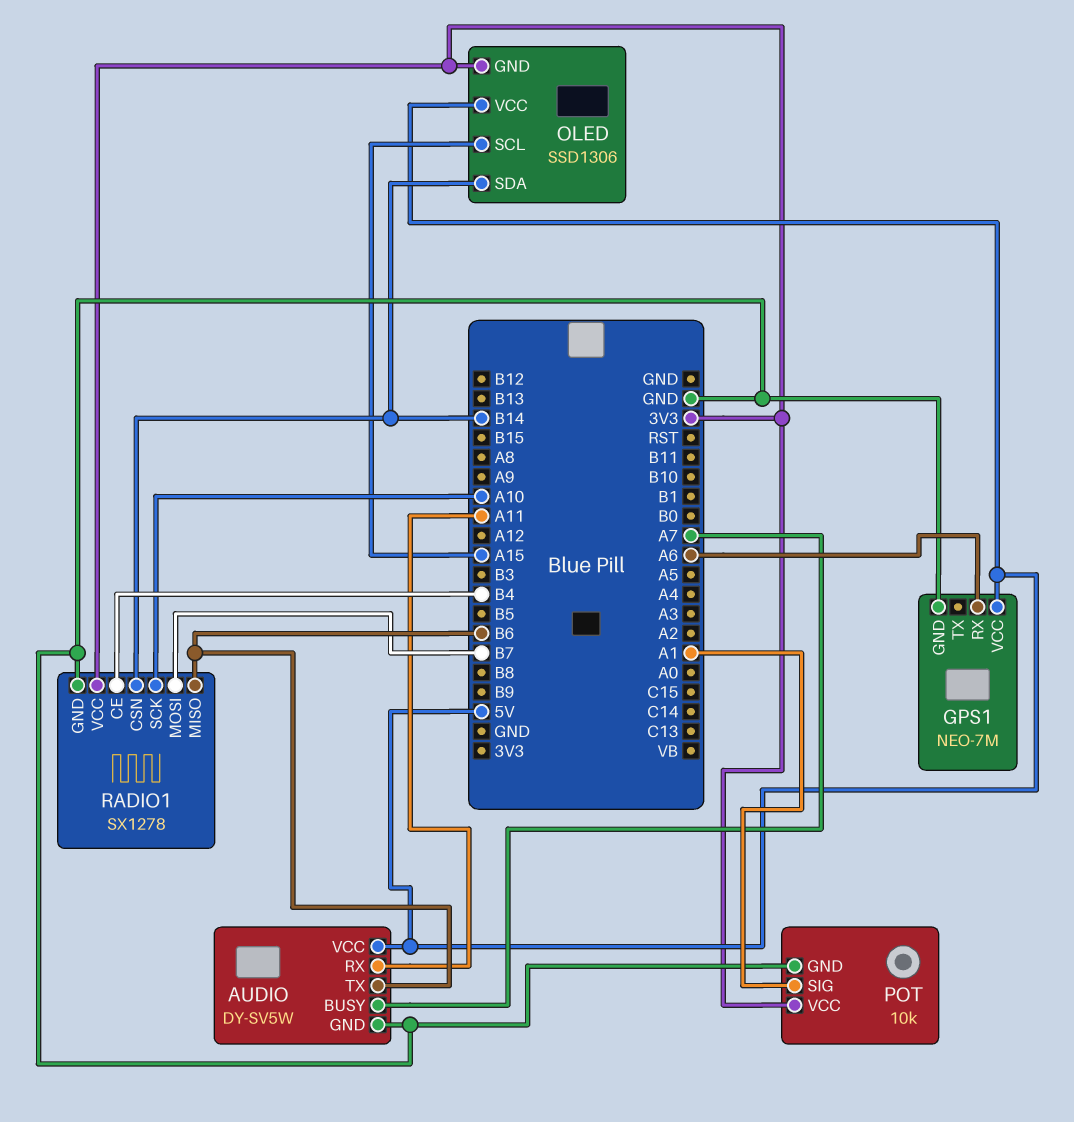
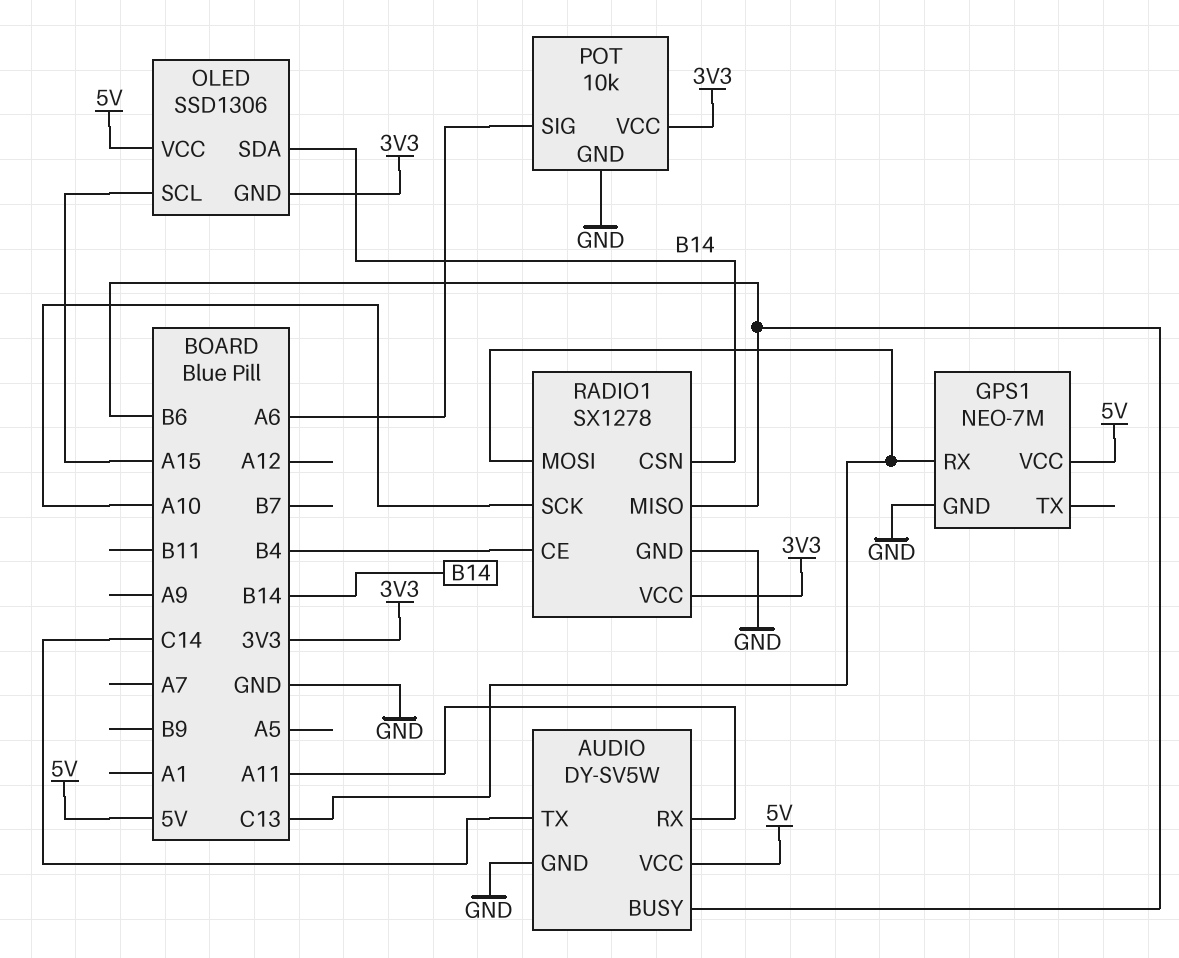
AUDIO pin BUSY: A7 -> B6
AUDIO pin TX: B6 -> C14
GPS1 pin RX: A6 -> C13
POT pin SIG: A1 -> A6
RADIO1 pin MOSI: B7 -> C13

